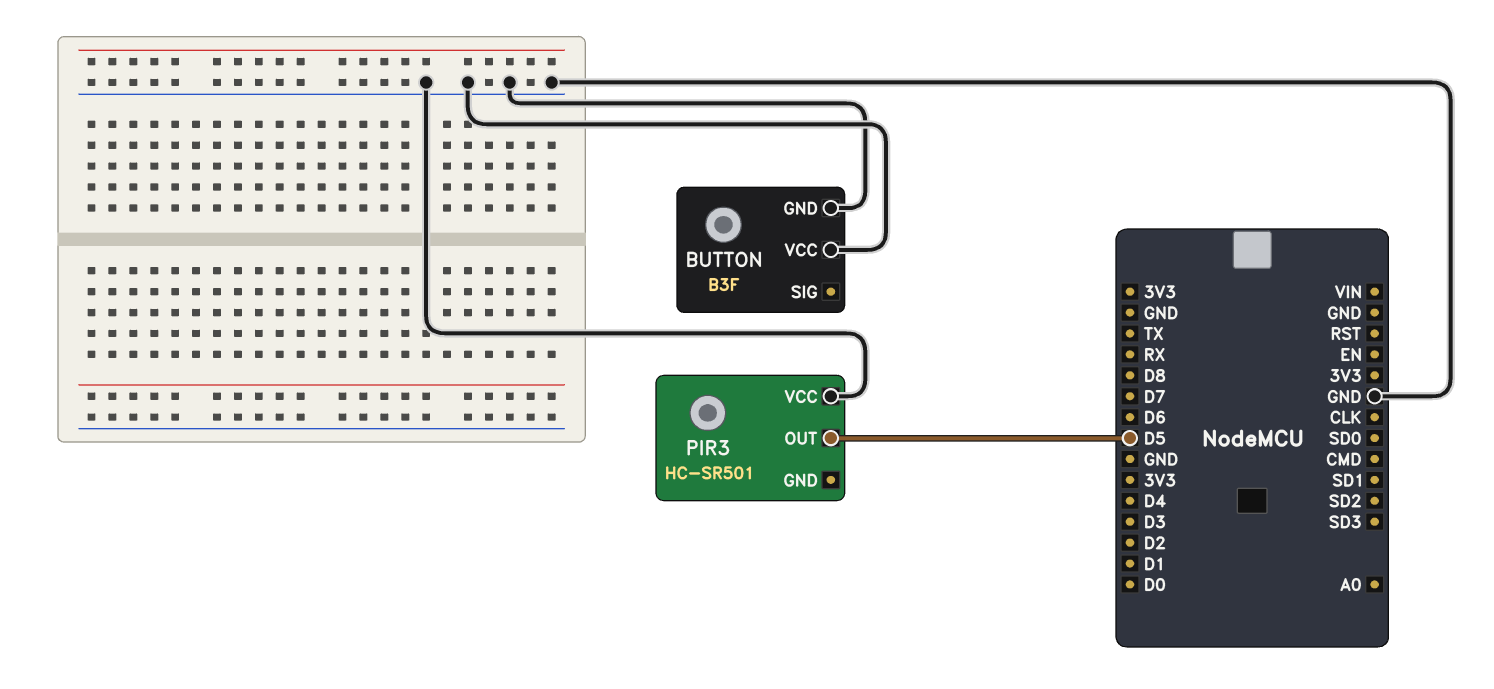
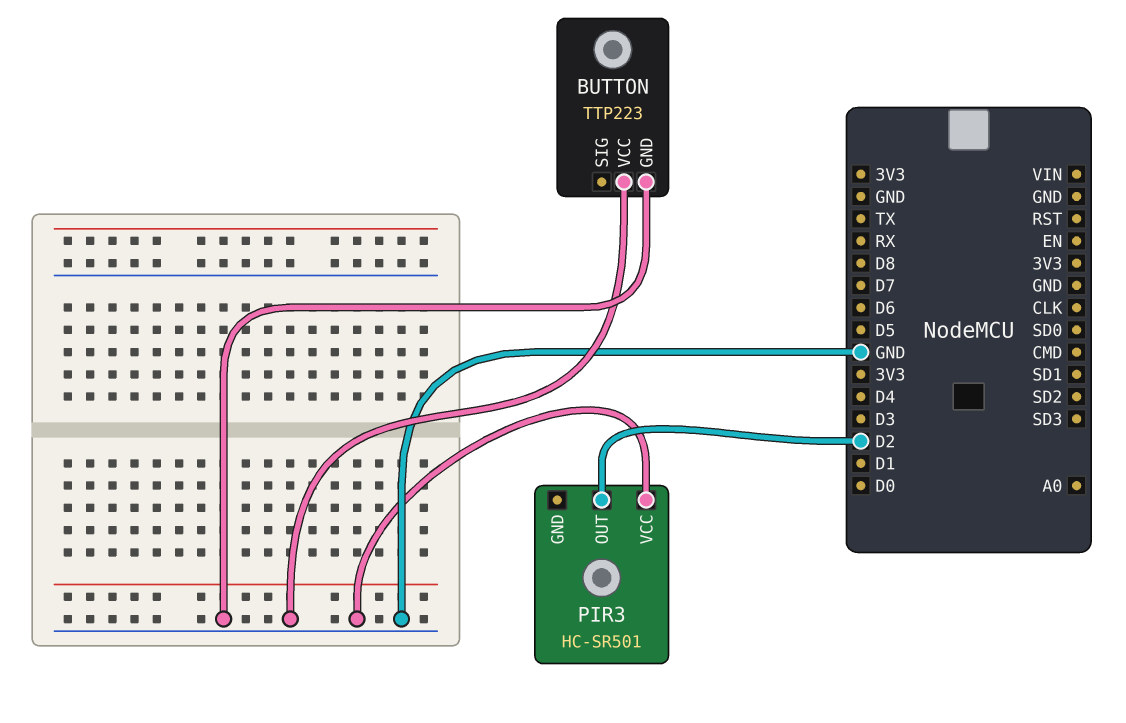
BUTTON: B3F -> TTP223
PIR3 pin OUT: D5 -> D2

